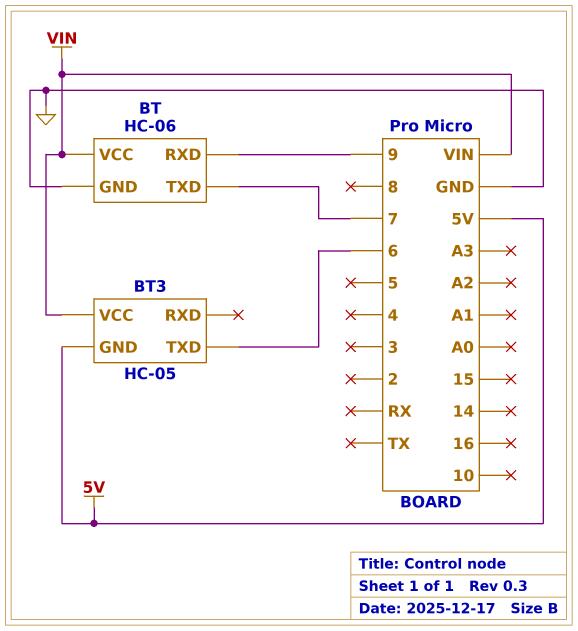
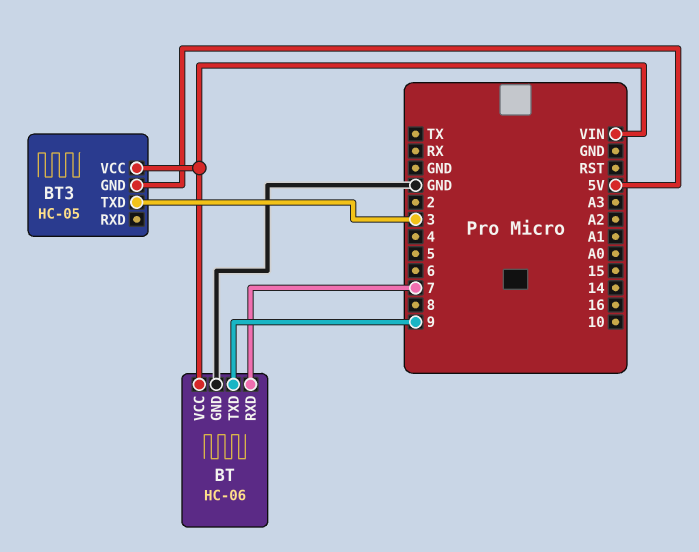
BT pin RXD: 9 -> 7
BT pin TXD: 7 -> 9
BT3 pin TXD: 6 -> 3

